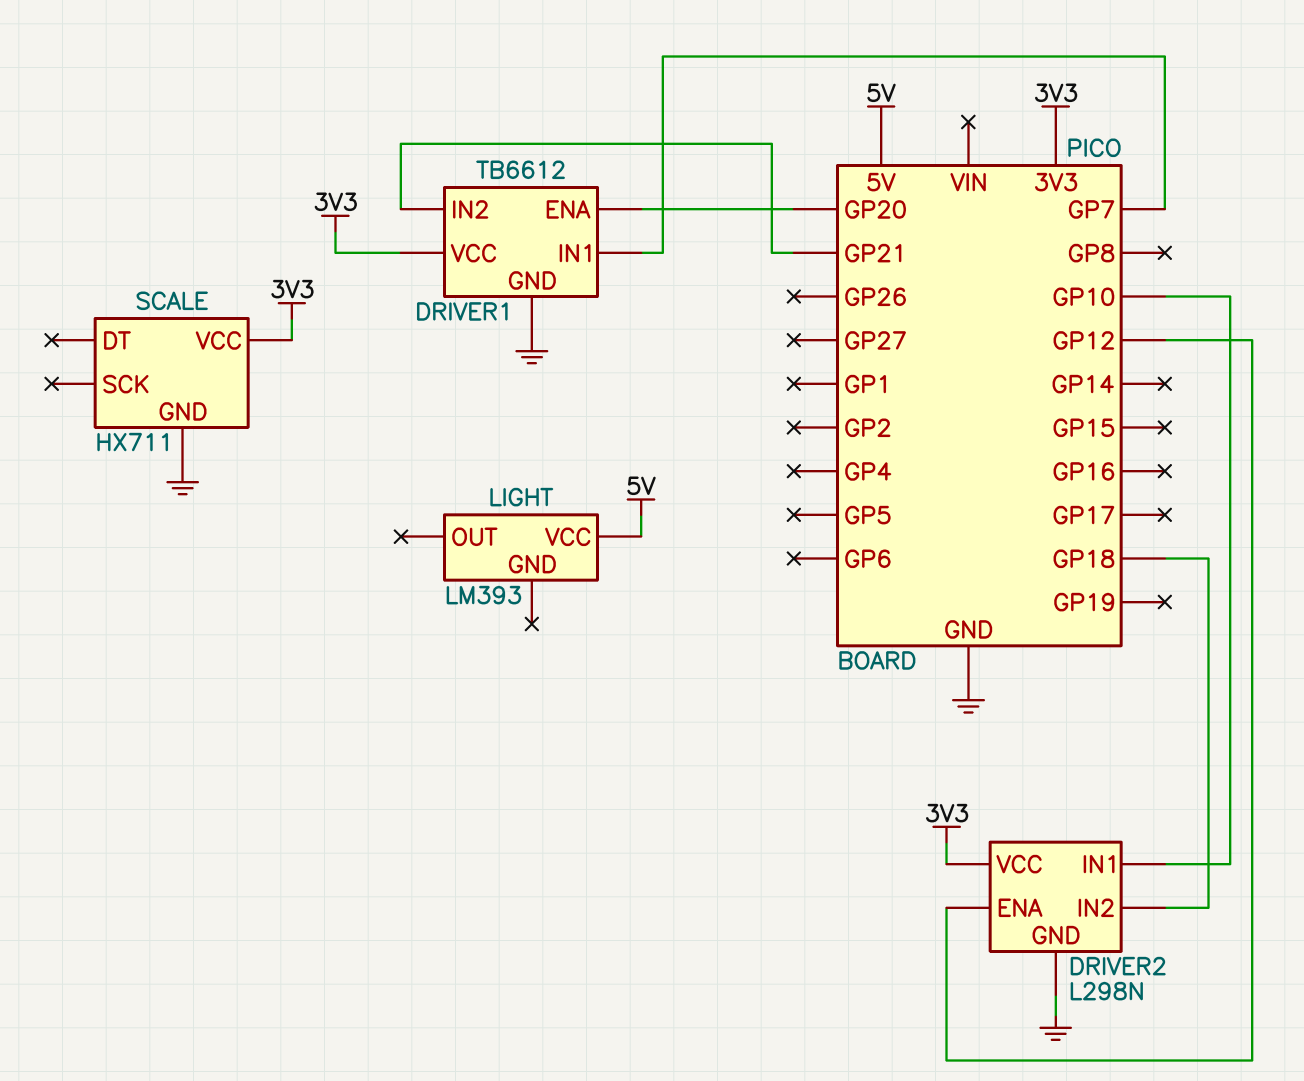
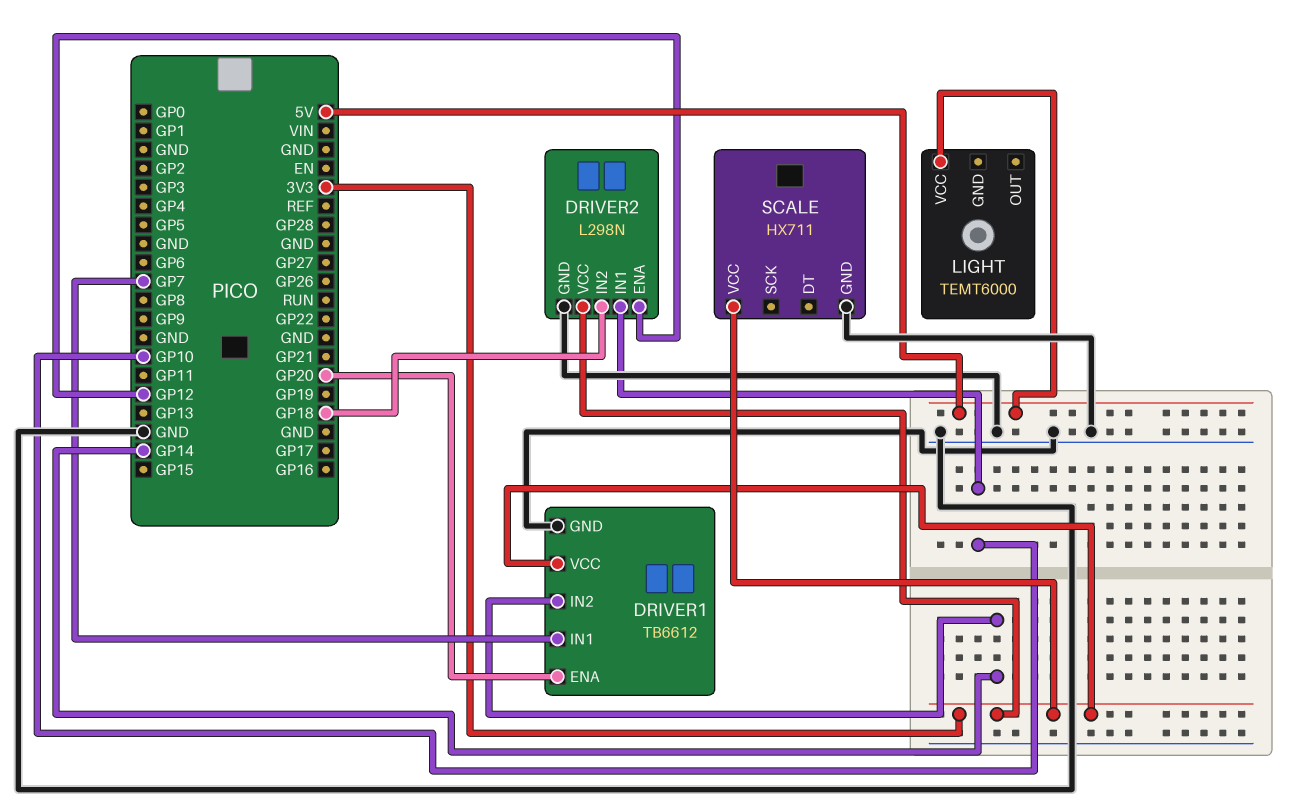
DRIVER1 pin IN2: GP21 -> GP14
LIGHT: LM393 -> TEMT6000

